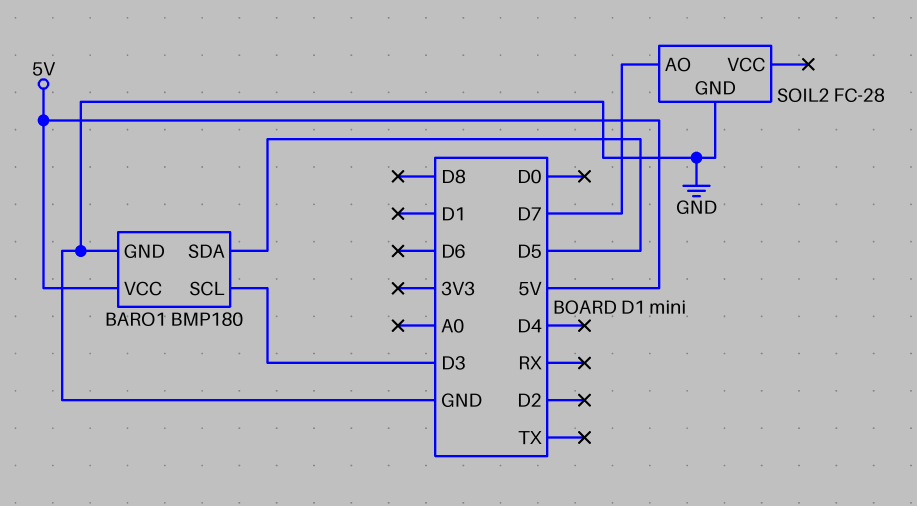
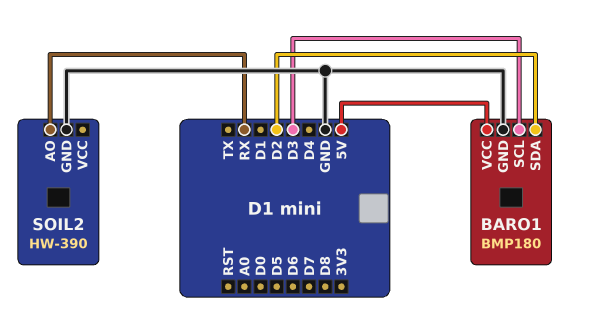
BARO1 pin SDA: D5 -> D2
SOIL2: FC-28 -> HW-390
SOIL2 pin AO: D7 -> RX

